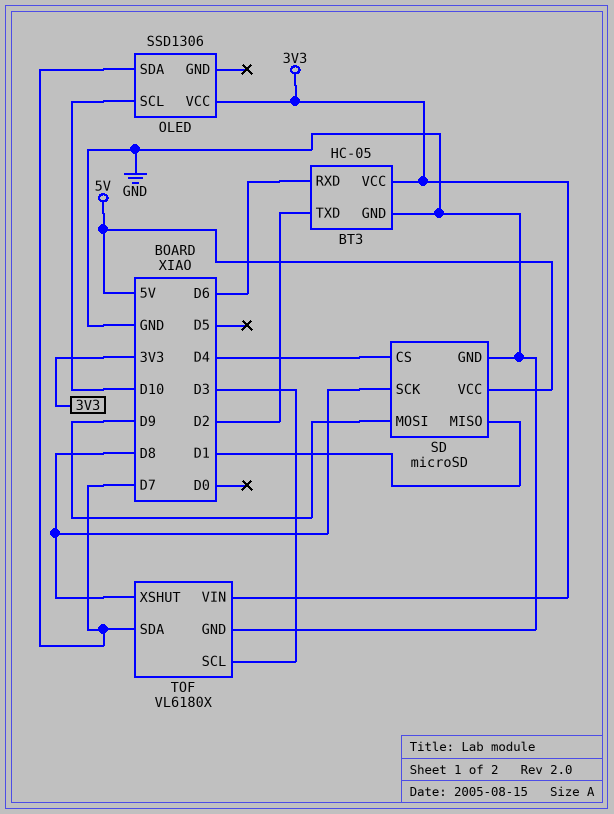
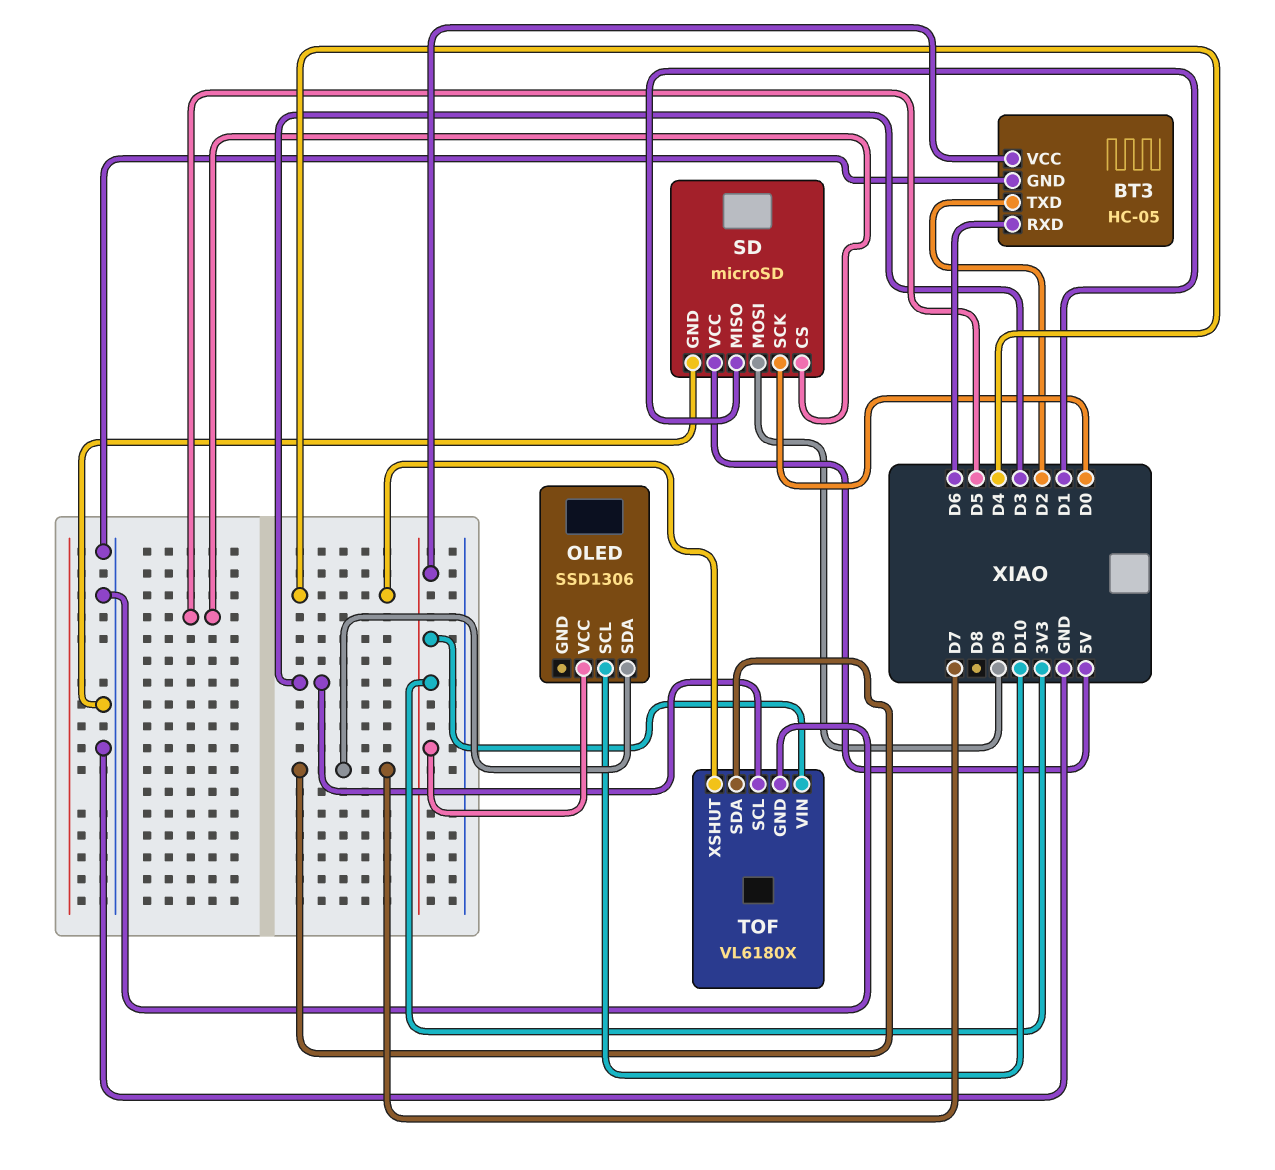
SD pin CS: D4 -> D5
SD pin SCK: D8 -> D0
TOF pin XSHUT: D8 -> D4

